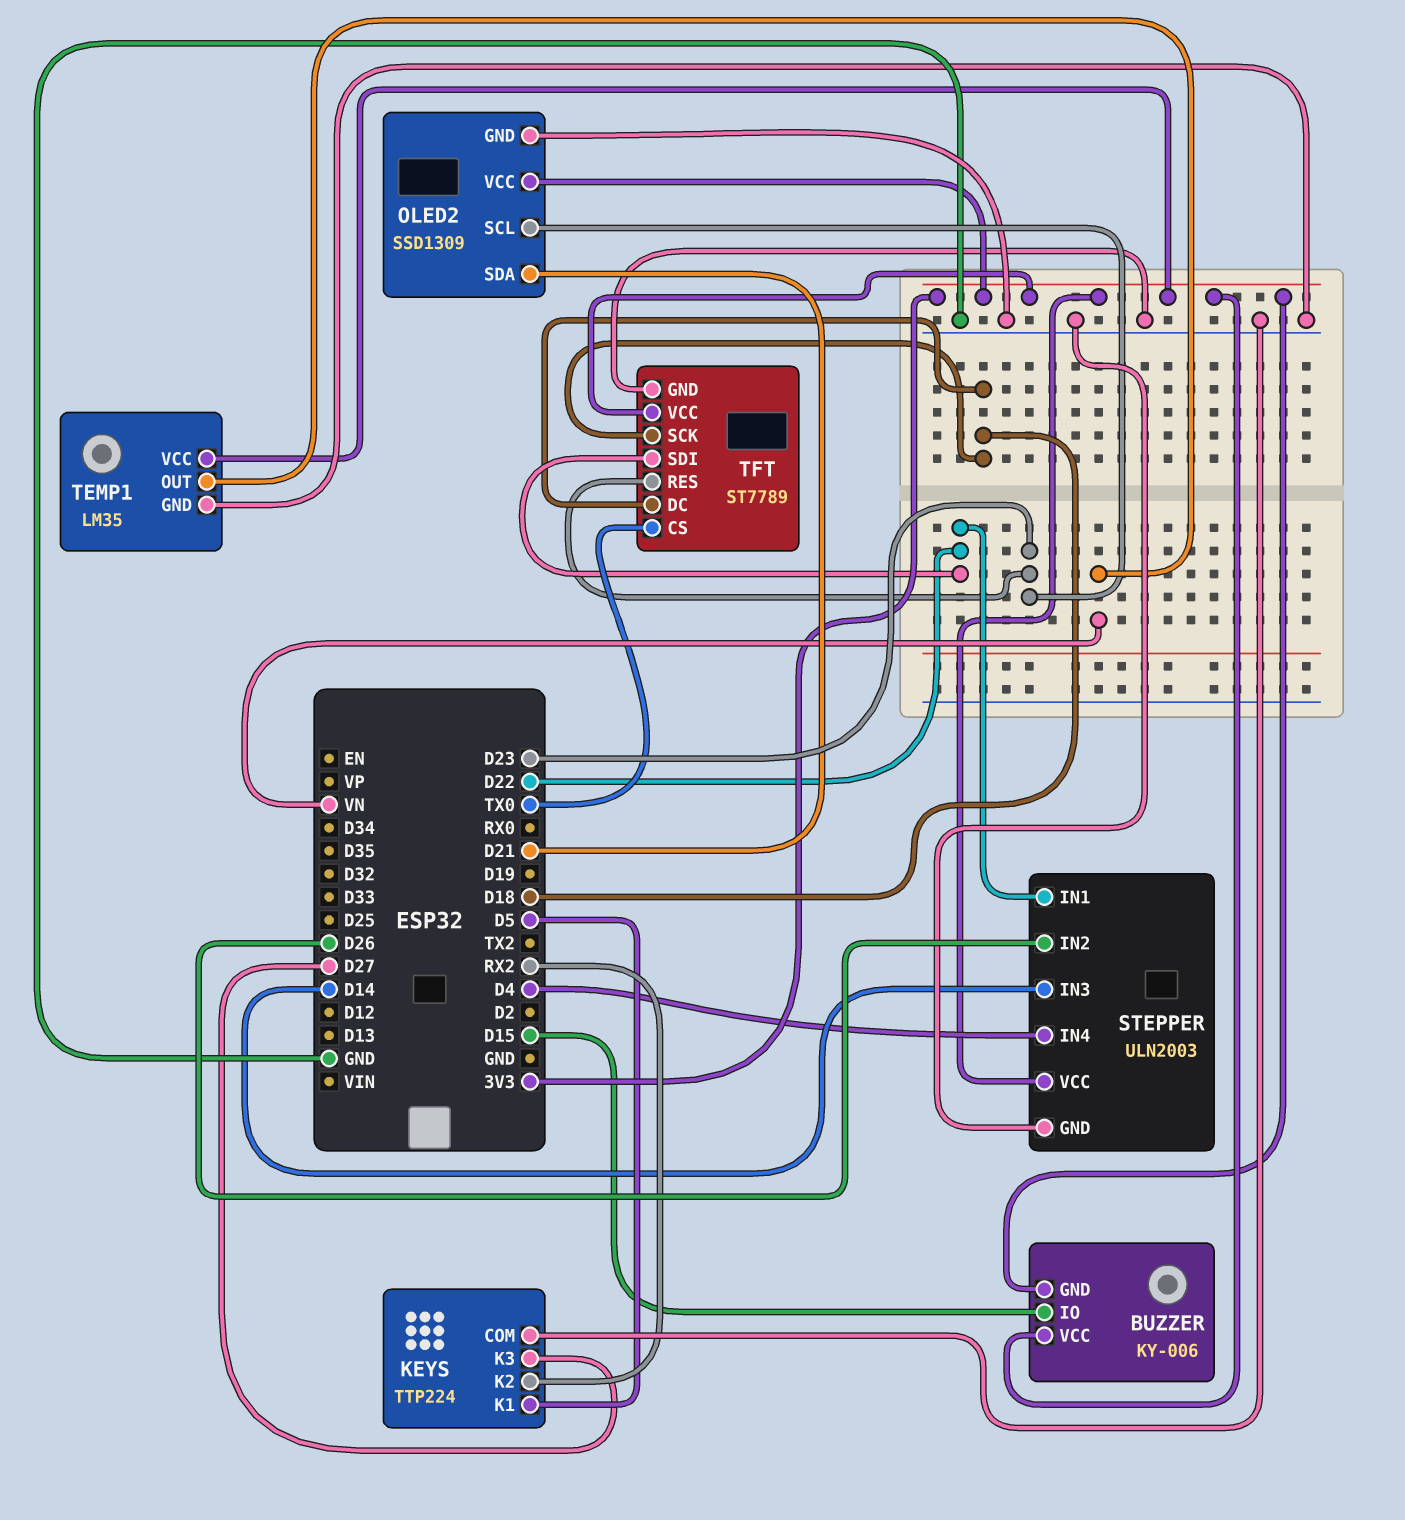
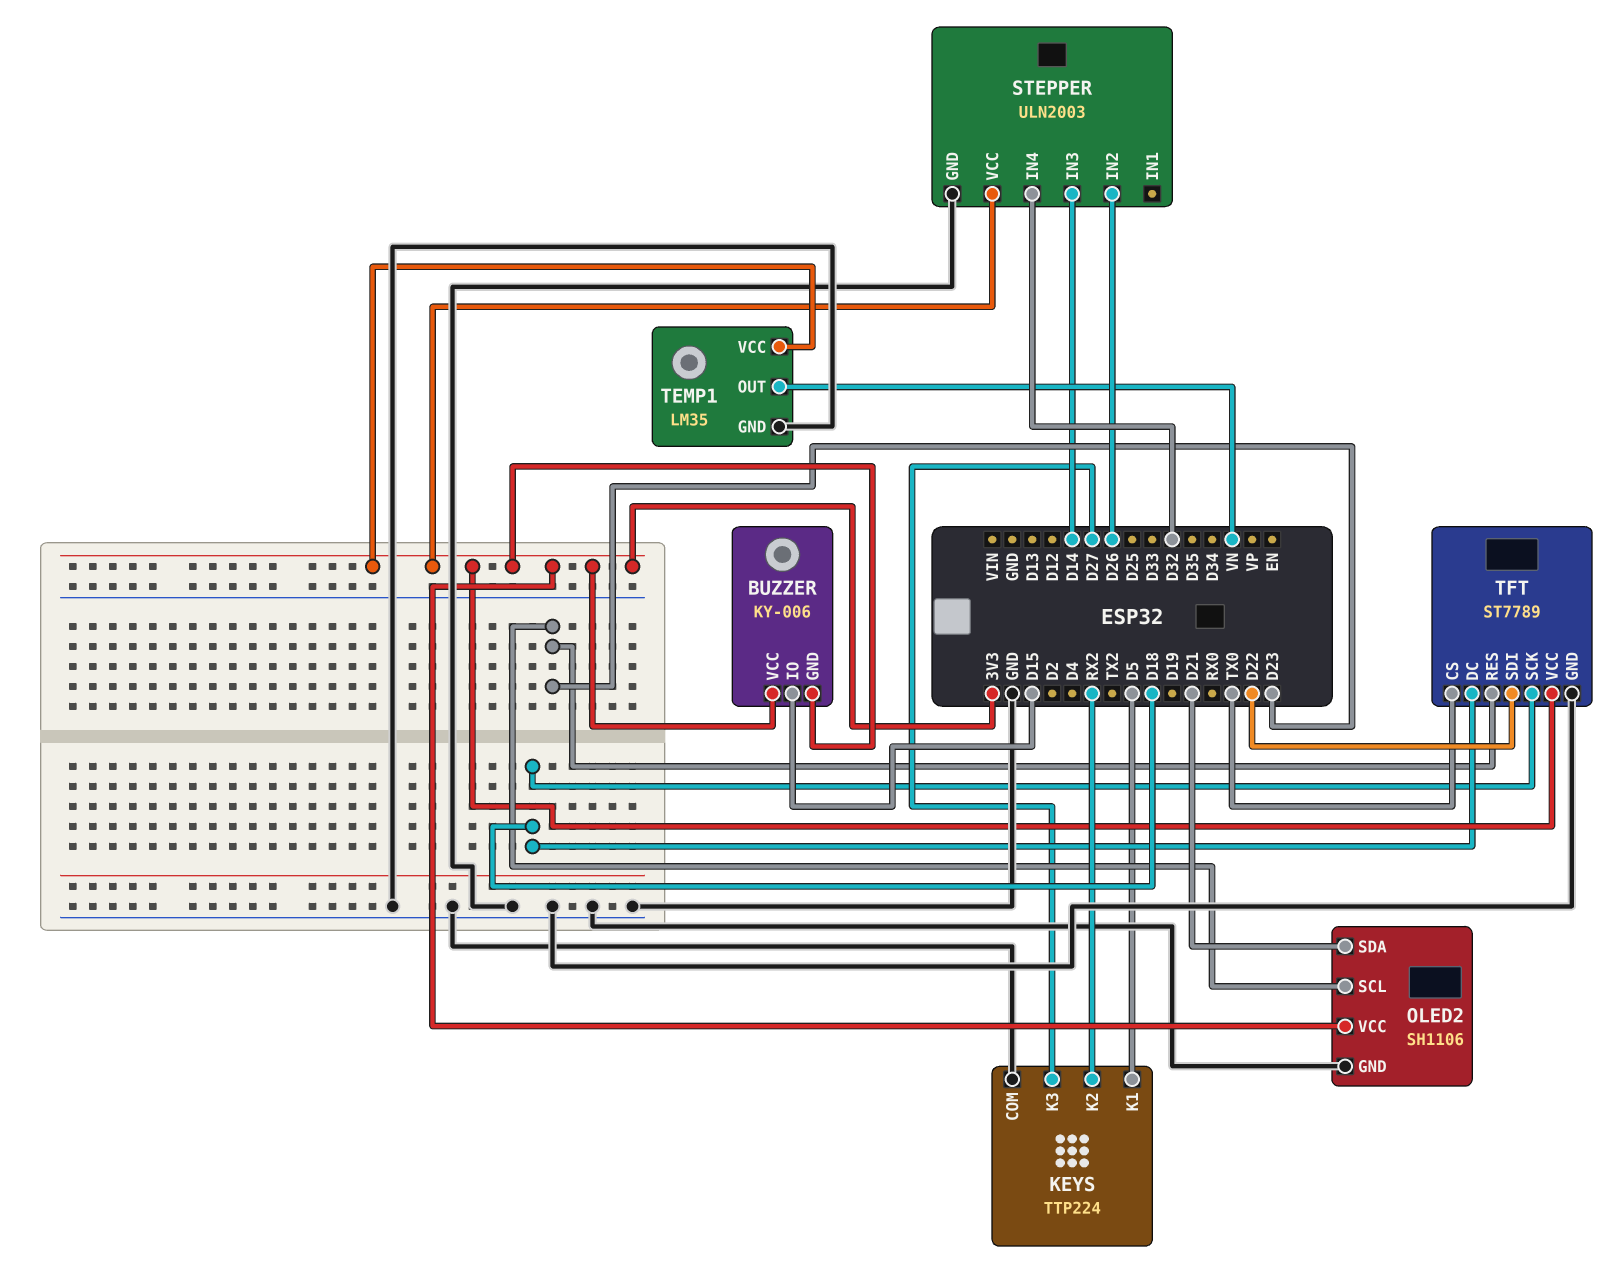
OLED2: SSD1309 -> SH1106
STEPPER pin IN1: D22 -> none
STEPPER pin IN4: D4 -> D32

